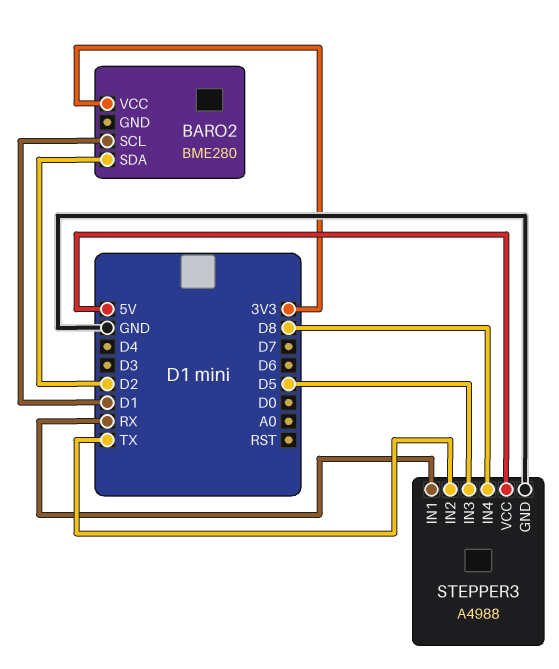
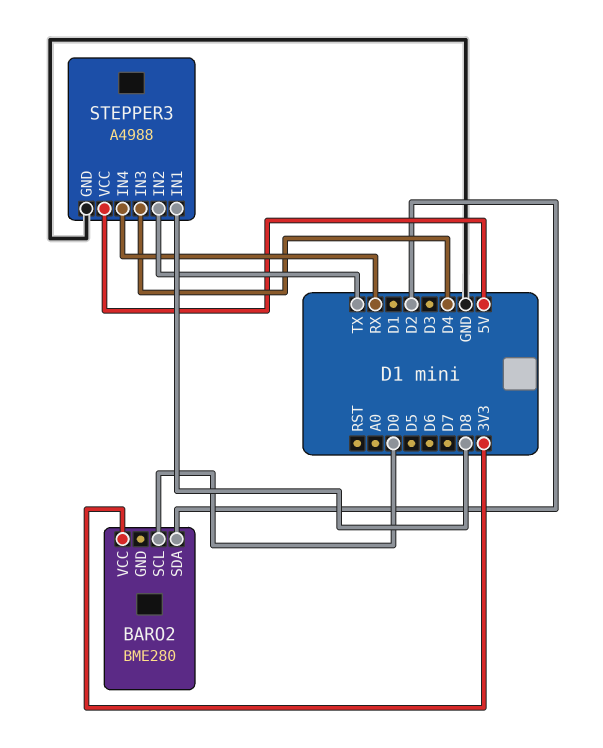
BARO2 pin SCL: D1 -> D0
STEPPER3 pin IN1: RX -> D8
STEPPER3 pin IN3: D5 -> D4
STEPPER3 pin IN4: D8 -> RX

